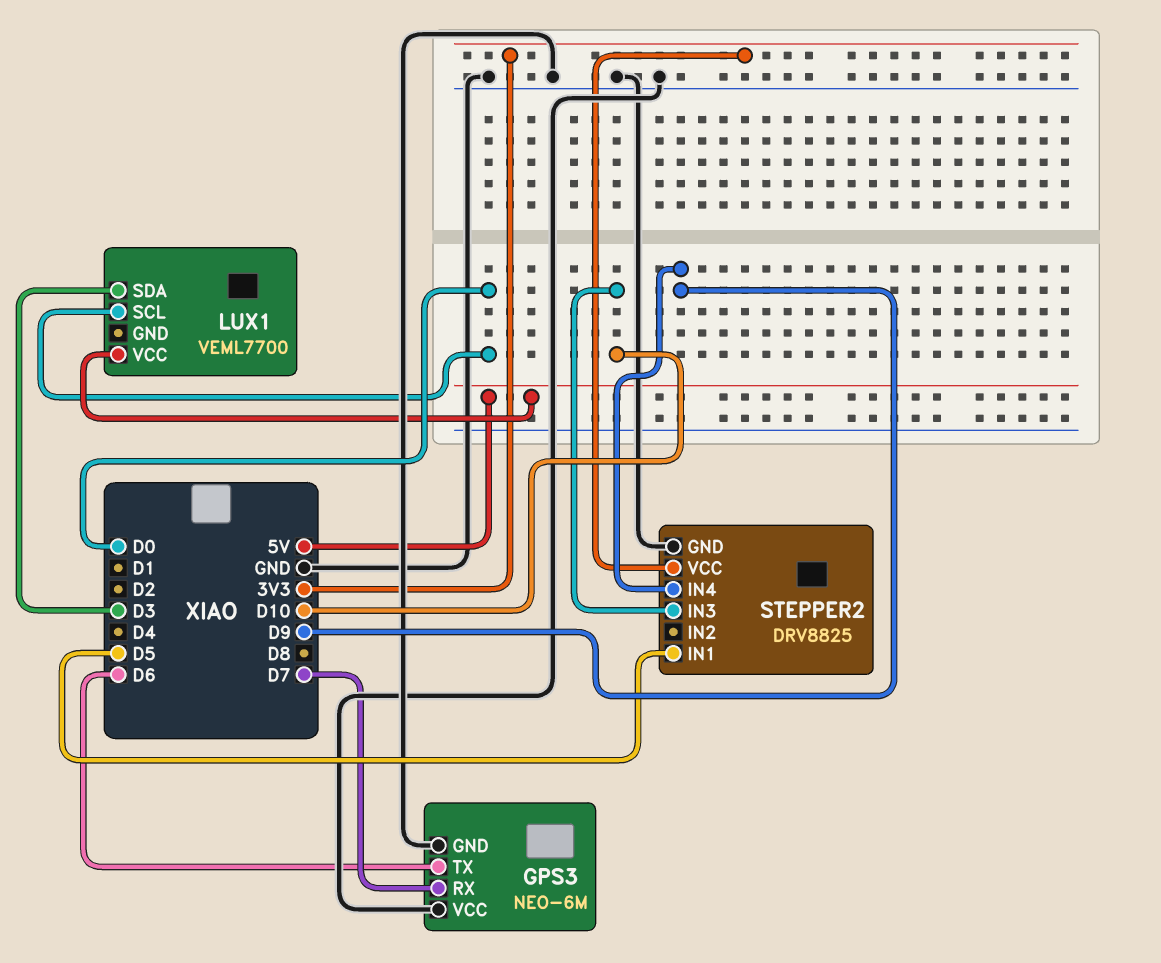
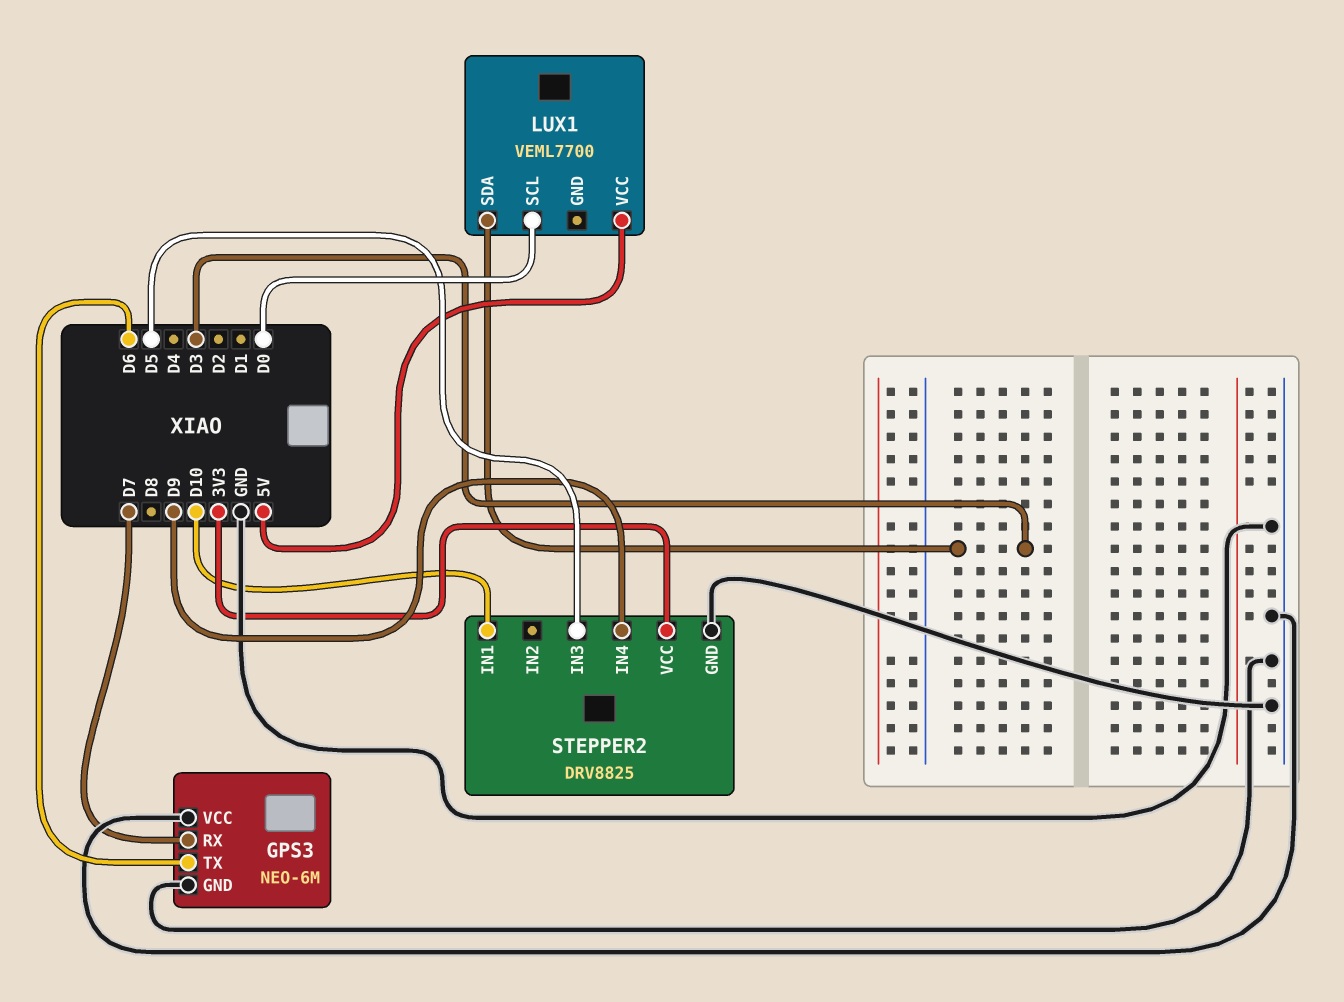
STEPPER2 pin IN1: D5 -> D10
STEPPER2 pin IN3: D10 -> D5

